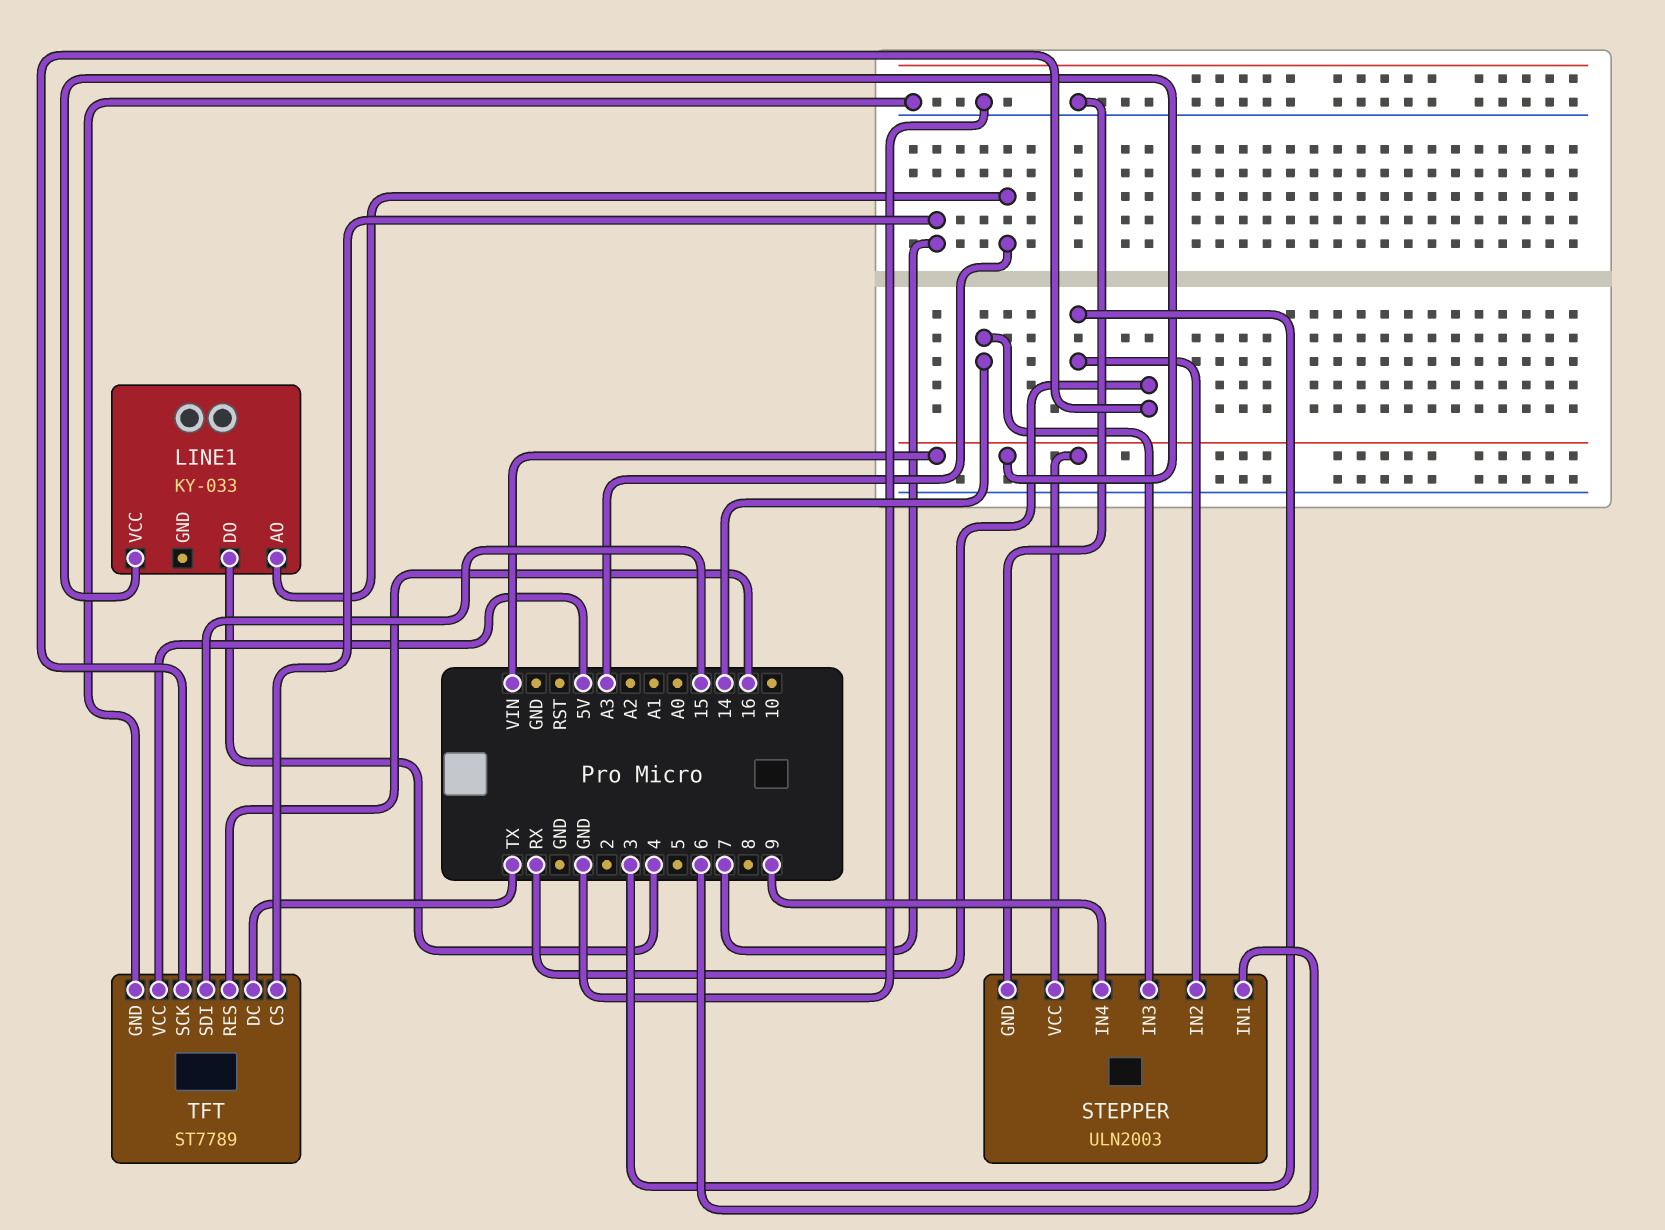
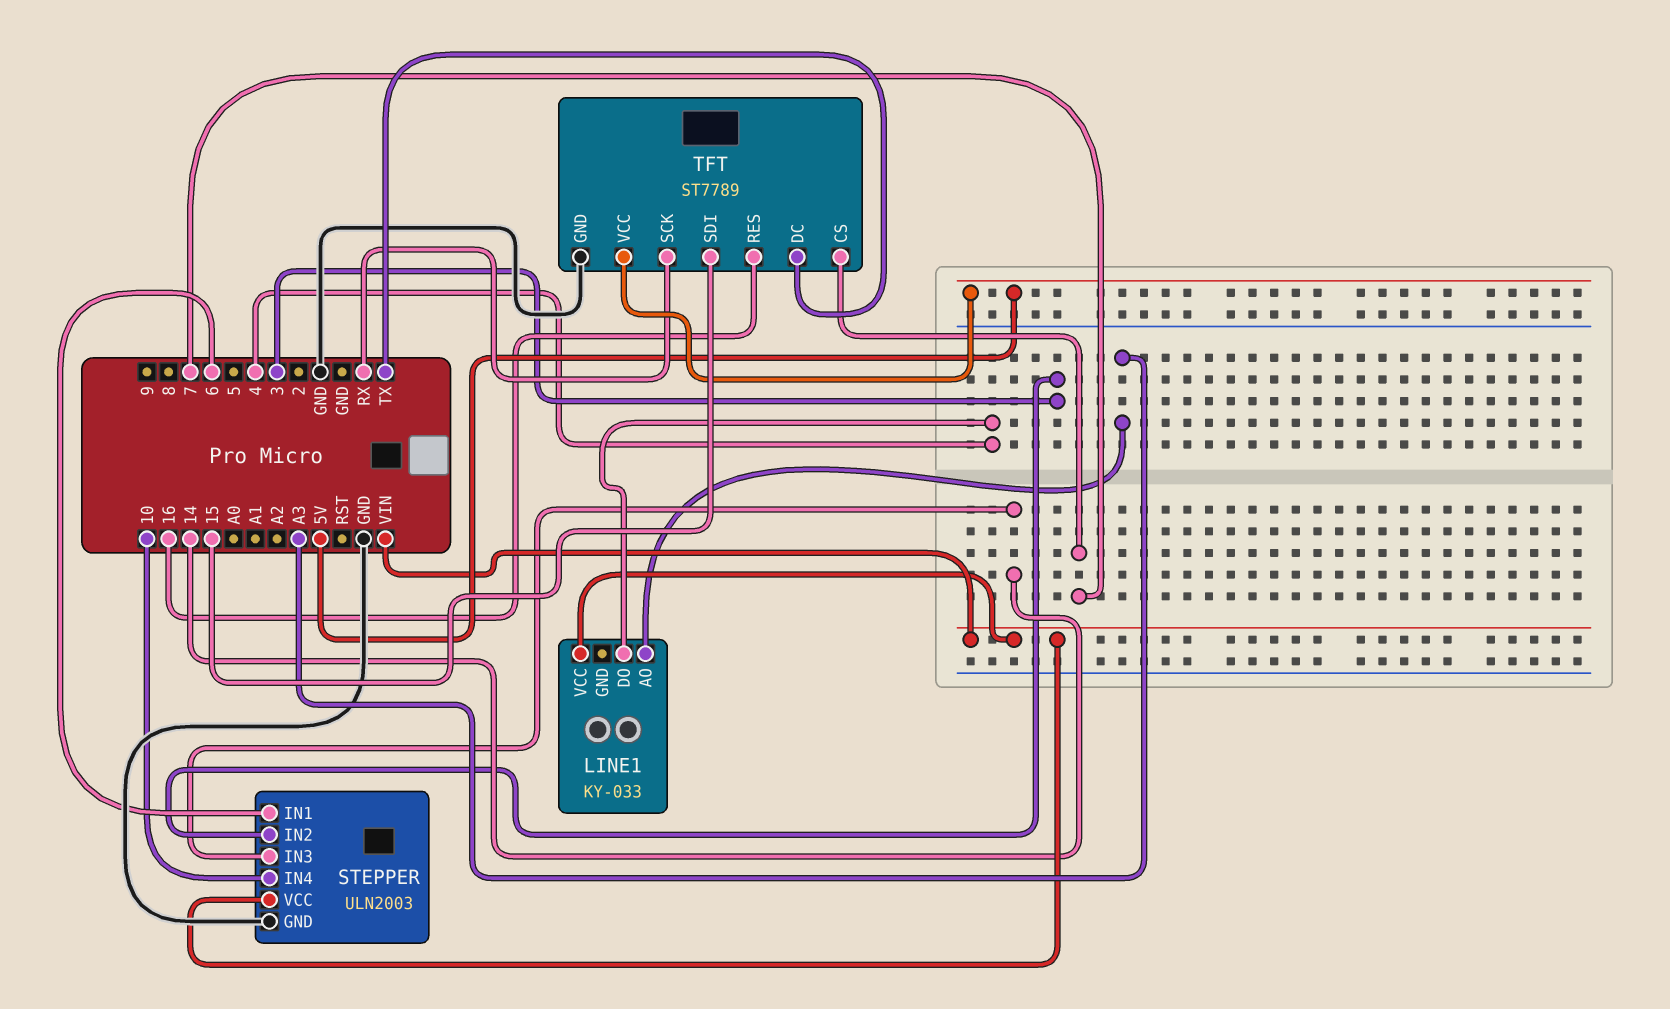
STEPPER pin IN4: 9 -> 10

